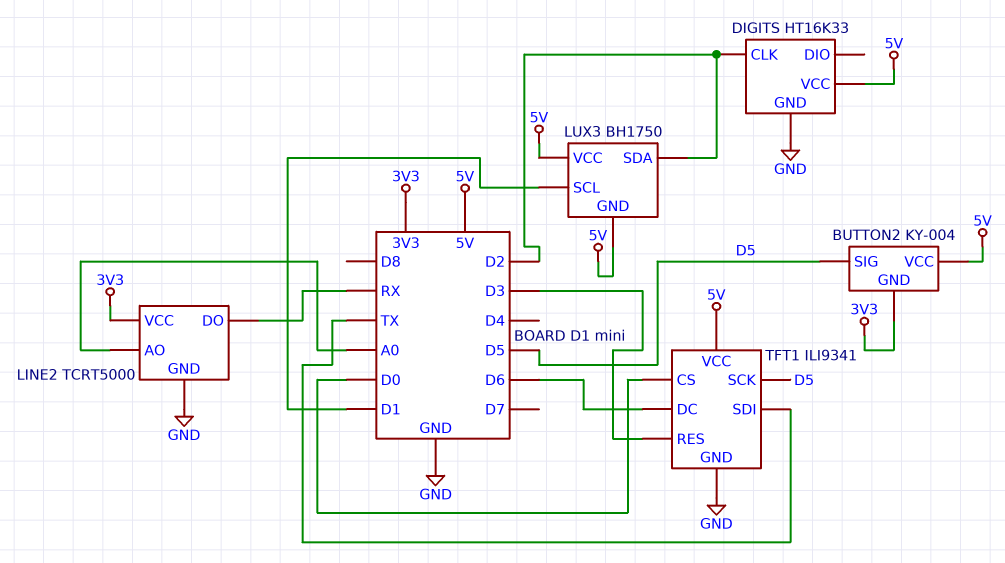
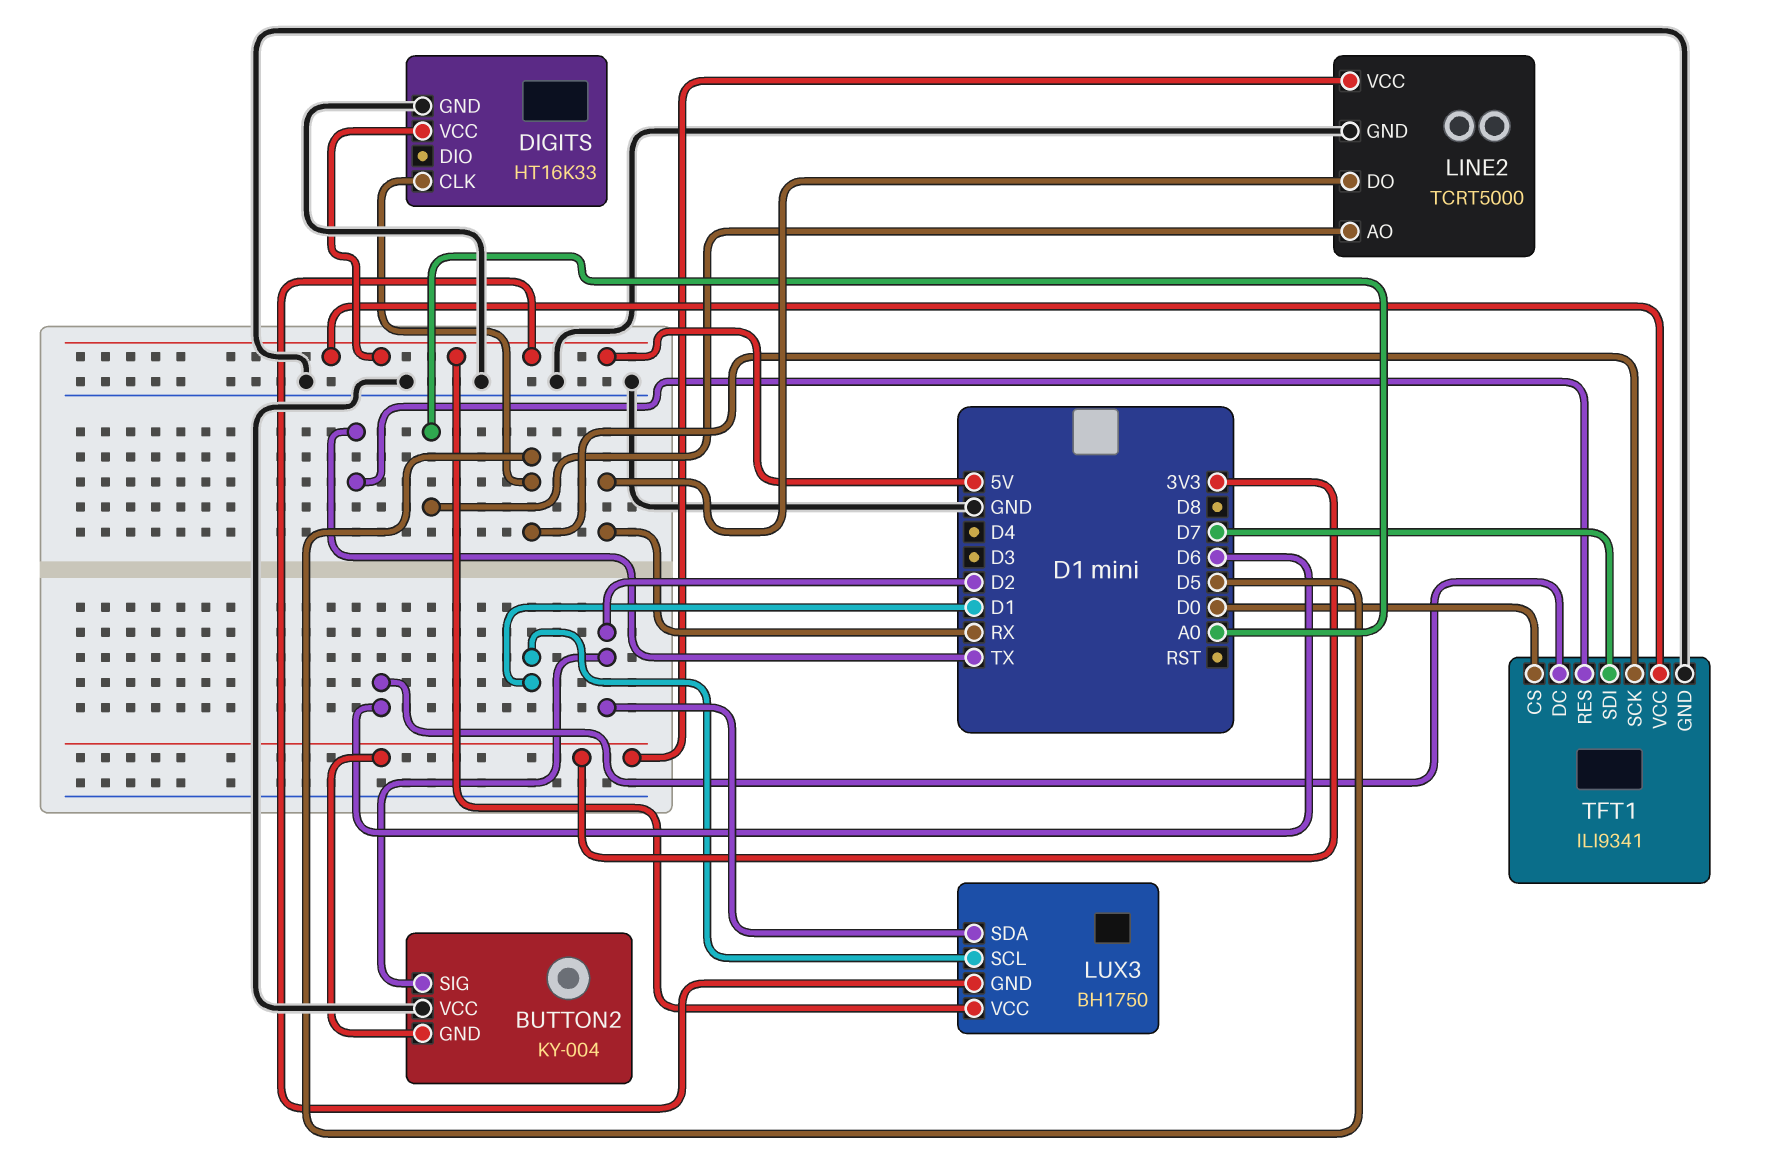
BUTTON2 pin SIG: D5 -> D2
BUTTON2 pin VCC: 5V -> GND
DIGITS pin CLK: D2 -> D5
TFT1 pin RES: D3 -> TX
TFT1 pin SDI: TX -> D7

